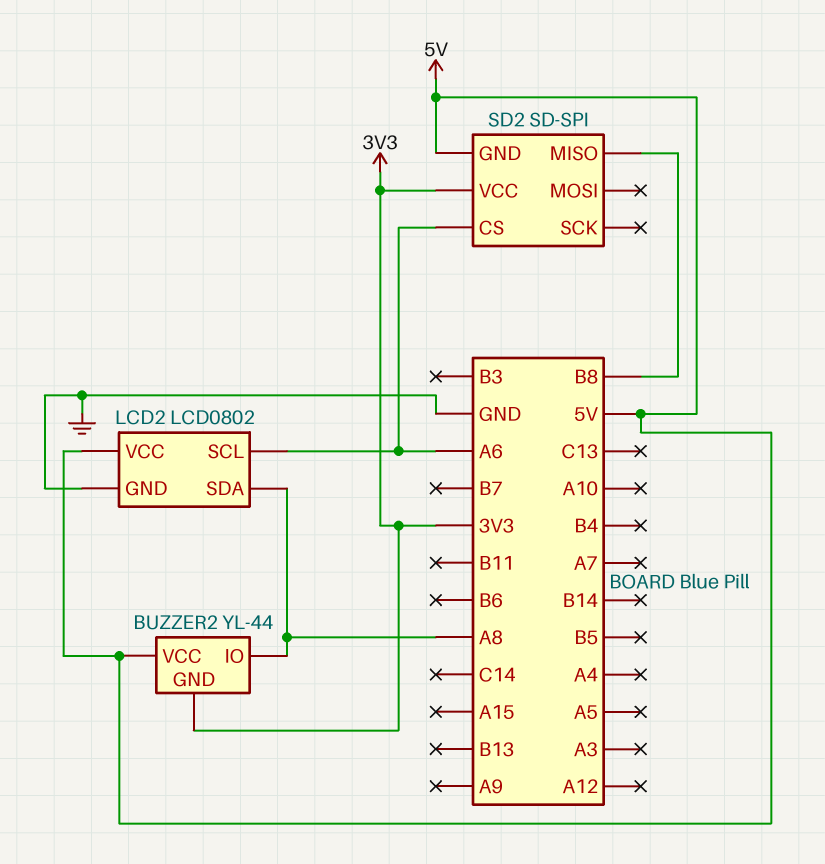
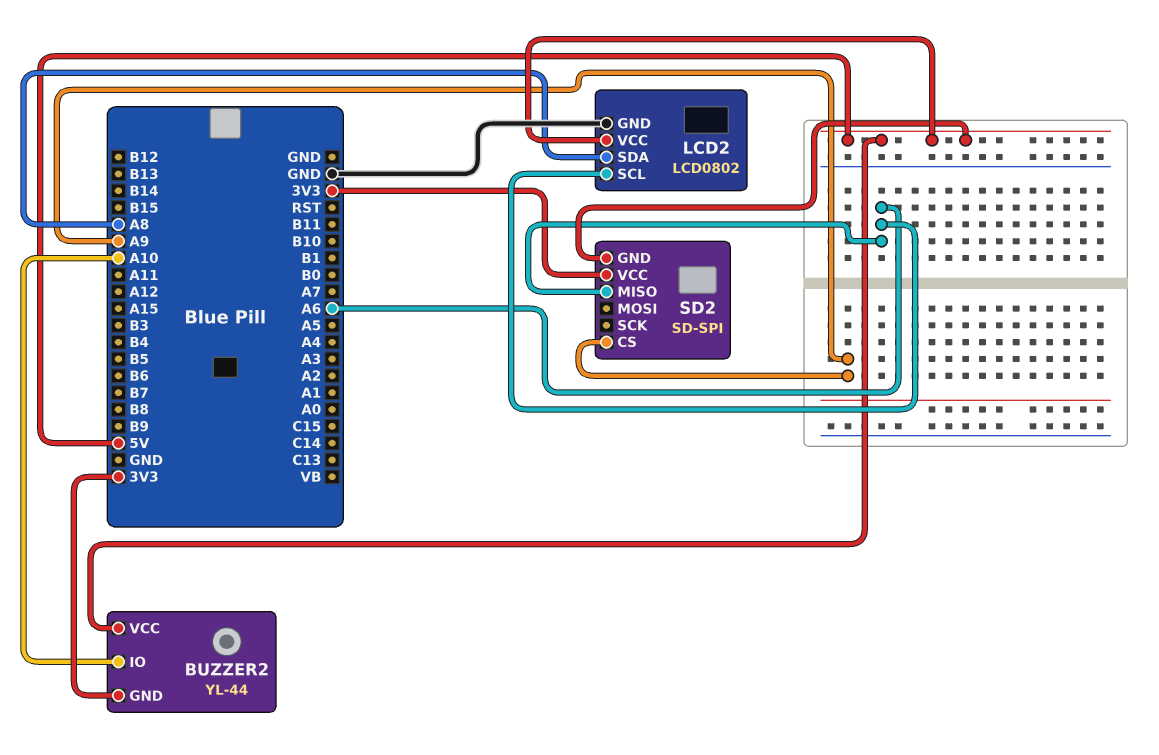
BUZZER2 pin IO: A8 -> A10
SD2 pin CS: A6 -> A9
SD2 pin MISO: B8 -> A6

